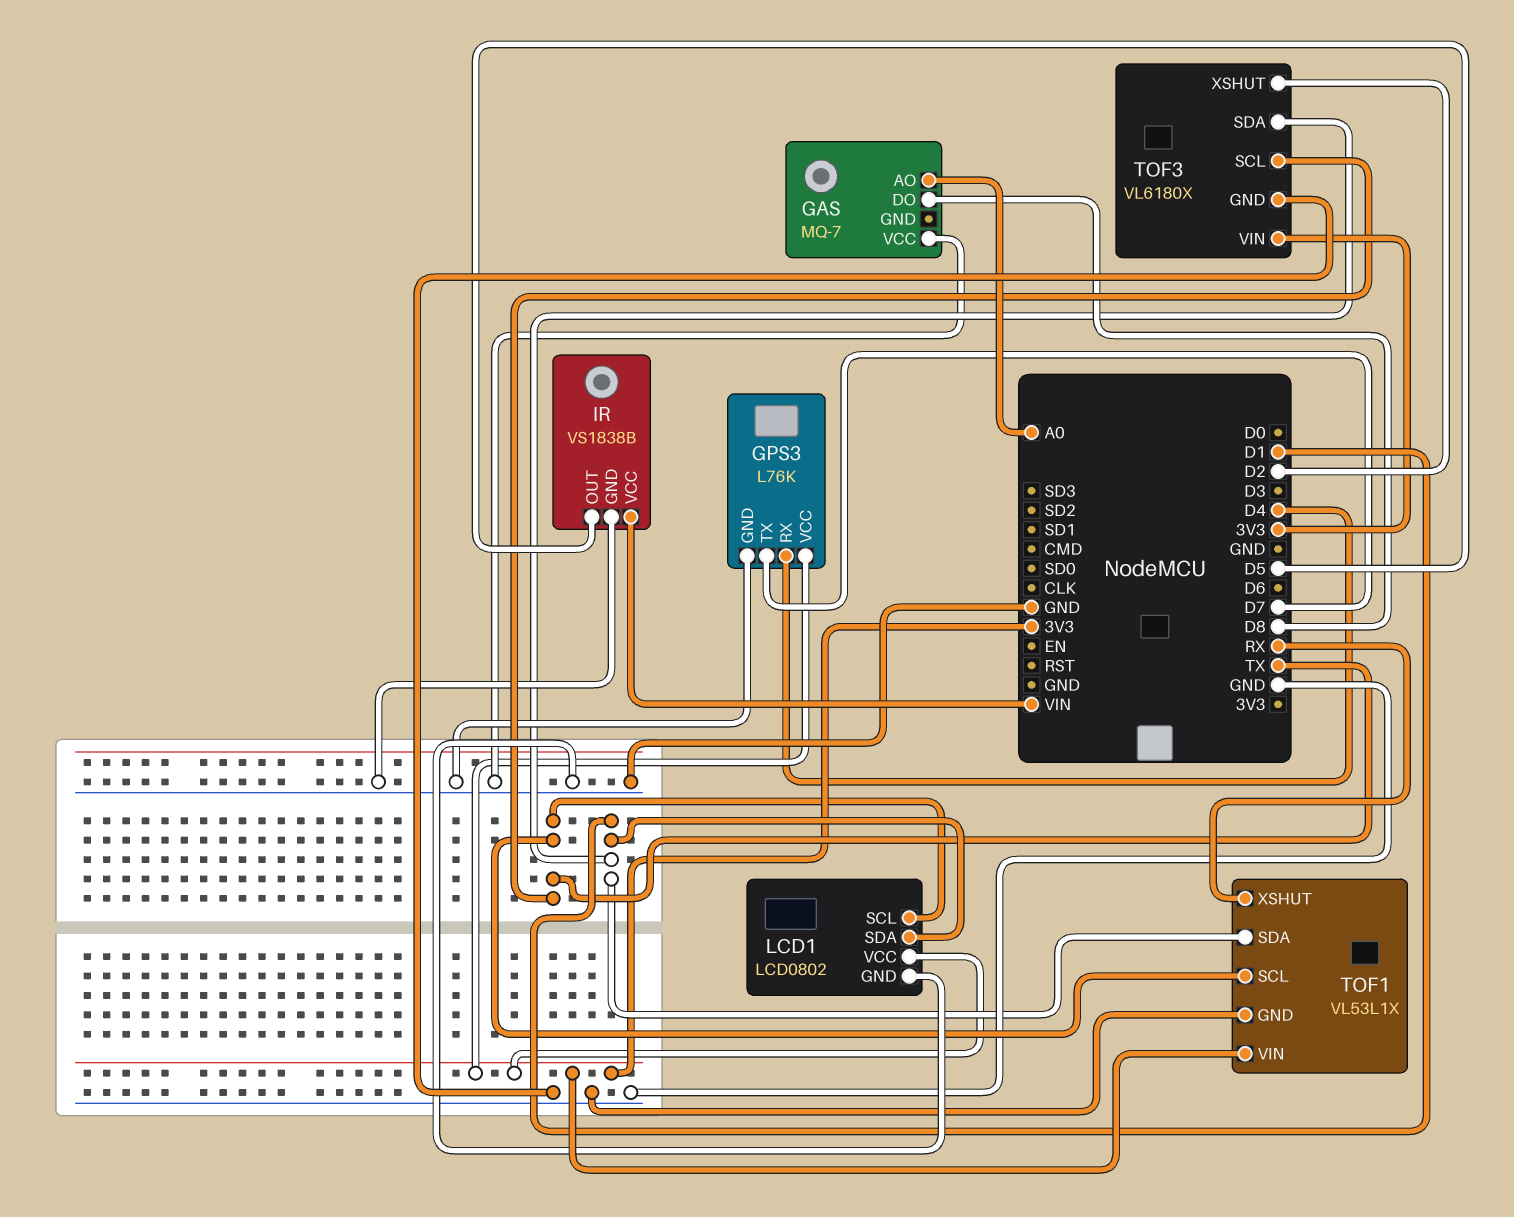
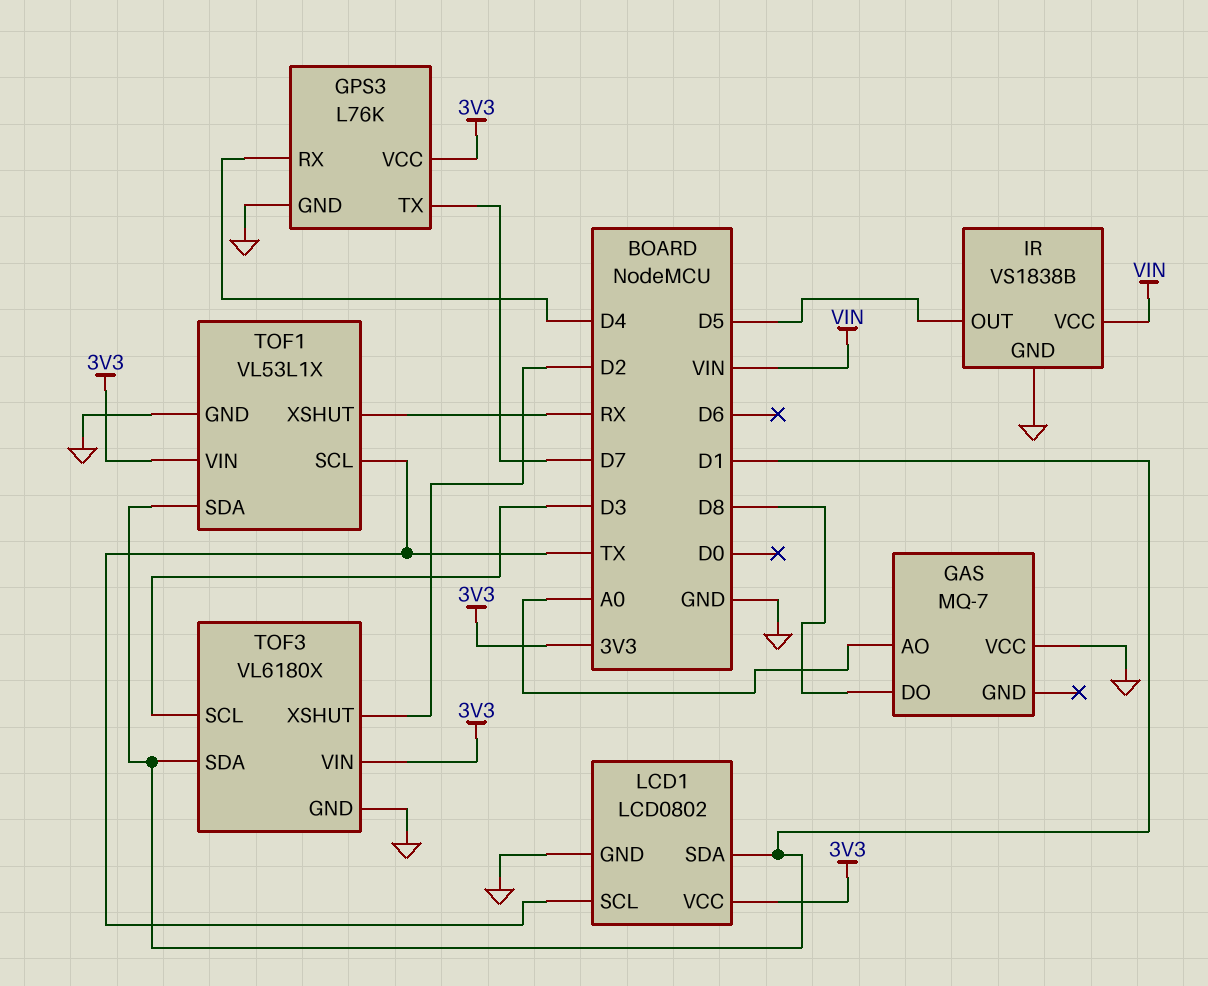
TOF3 pin SCL: TX -> D3

